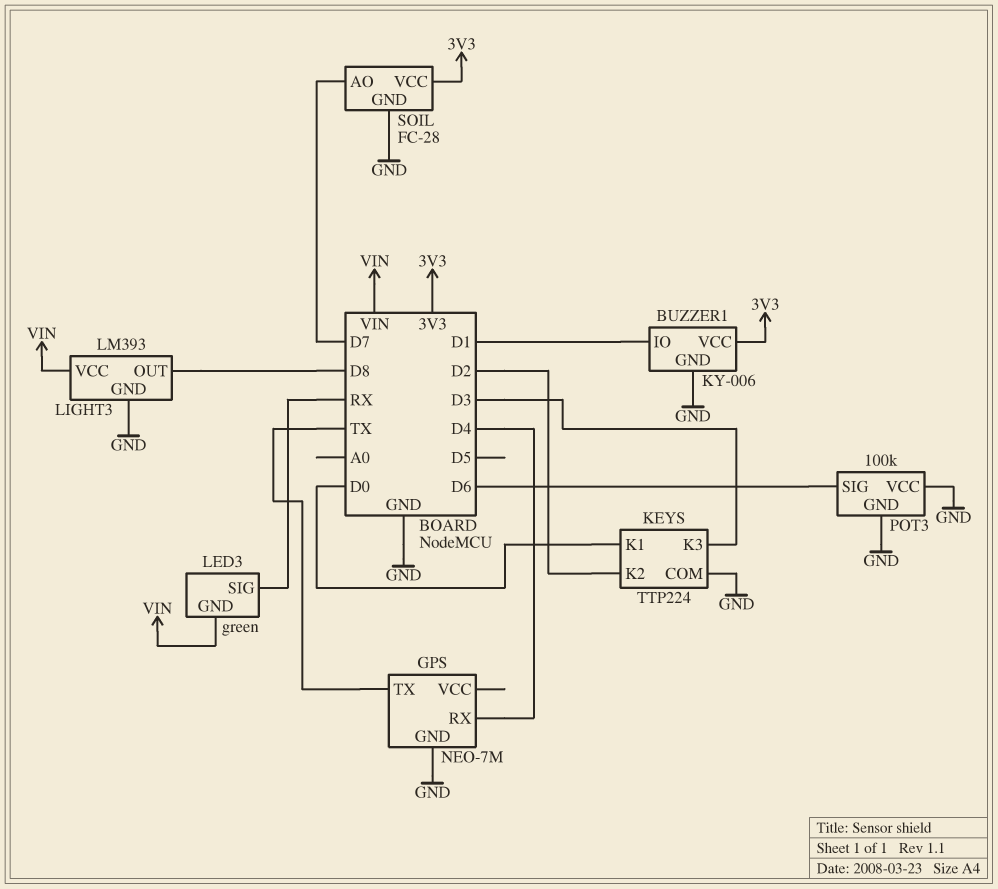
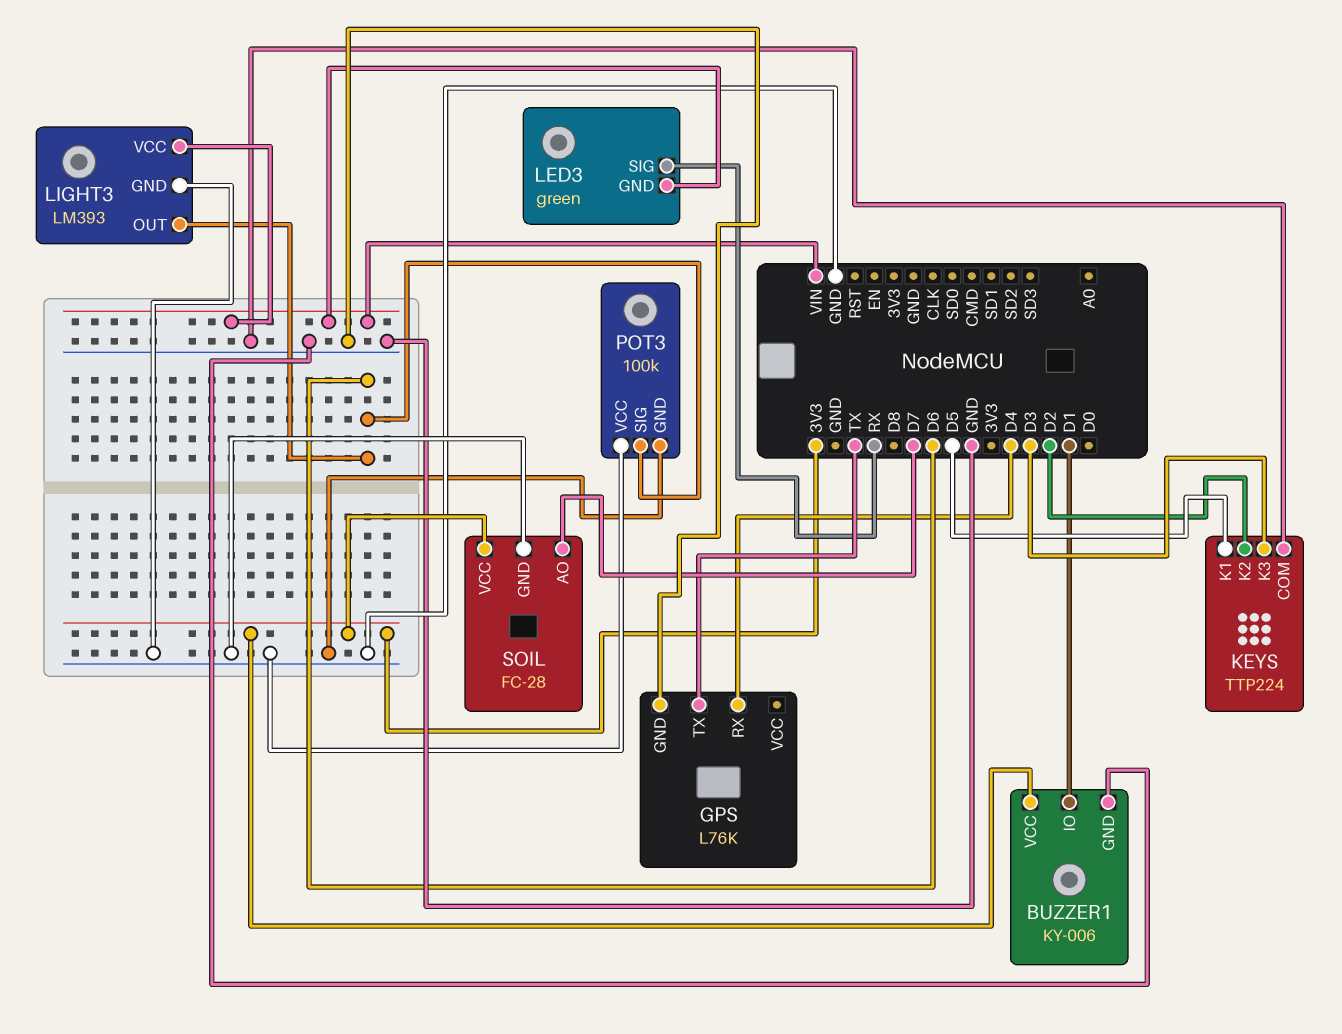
GPS: NEO-7M -> L76K
KEYS pin K1: D0 -> D5
LIGHT3 pin OUT: D8 -> D6

